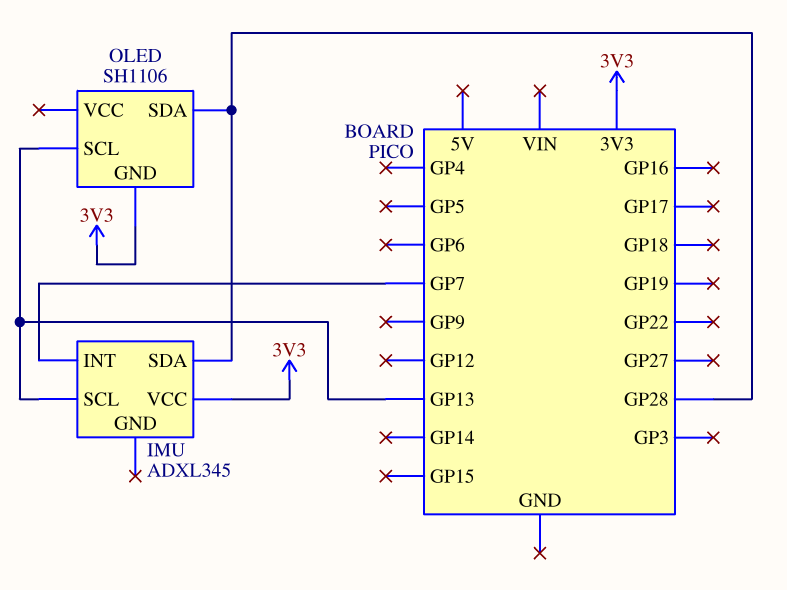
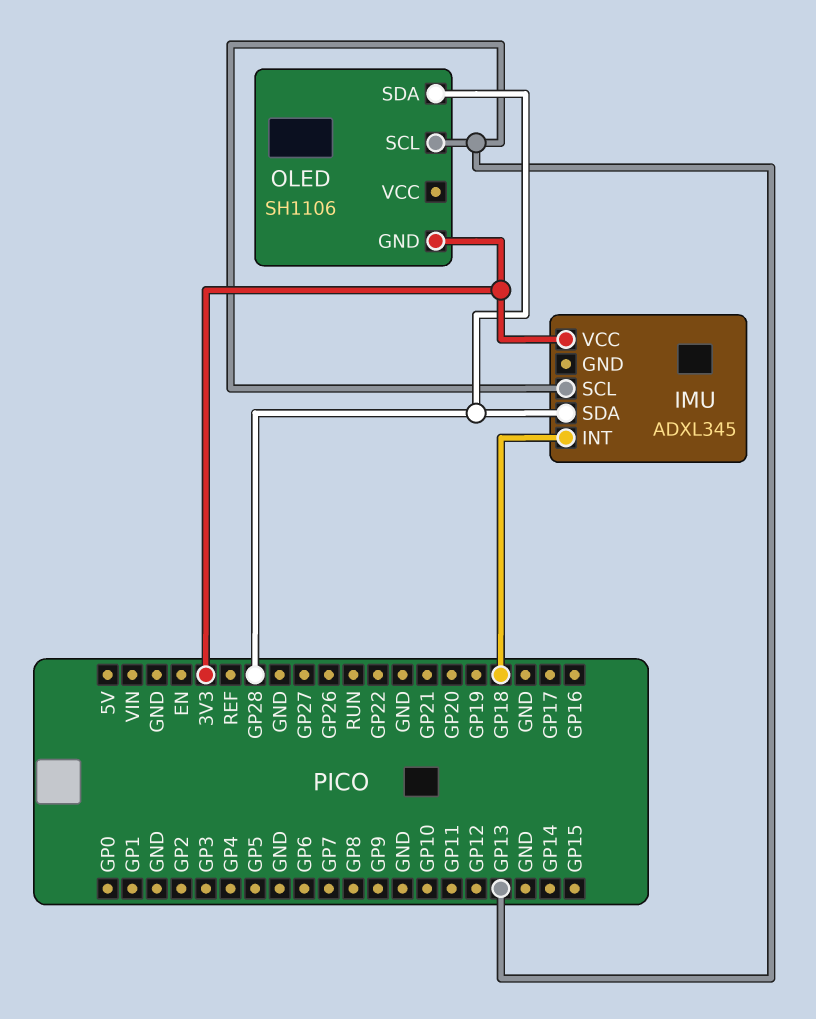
IMU pin INT: GP7 -> GP18

